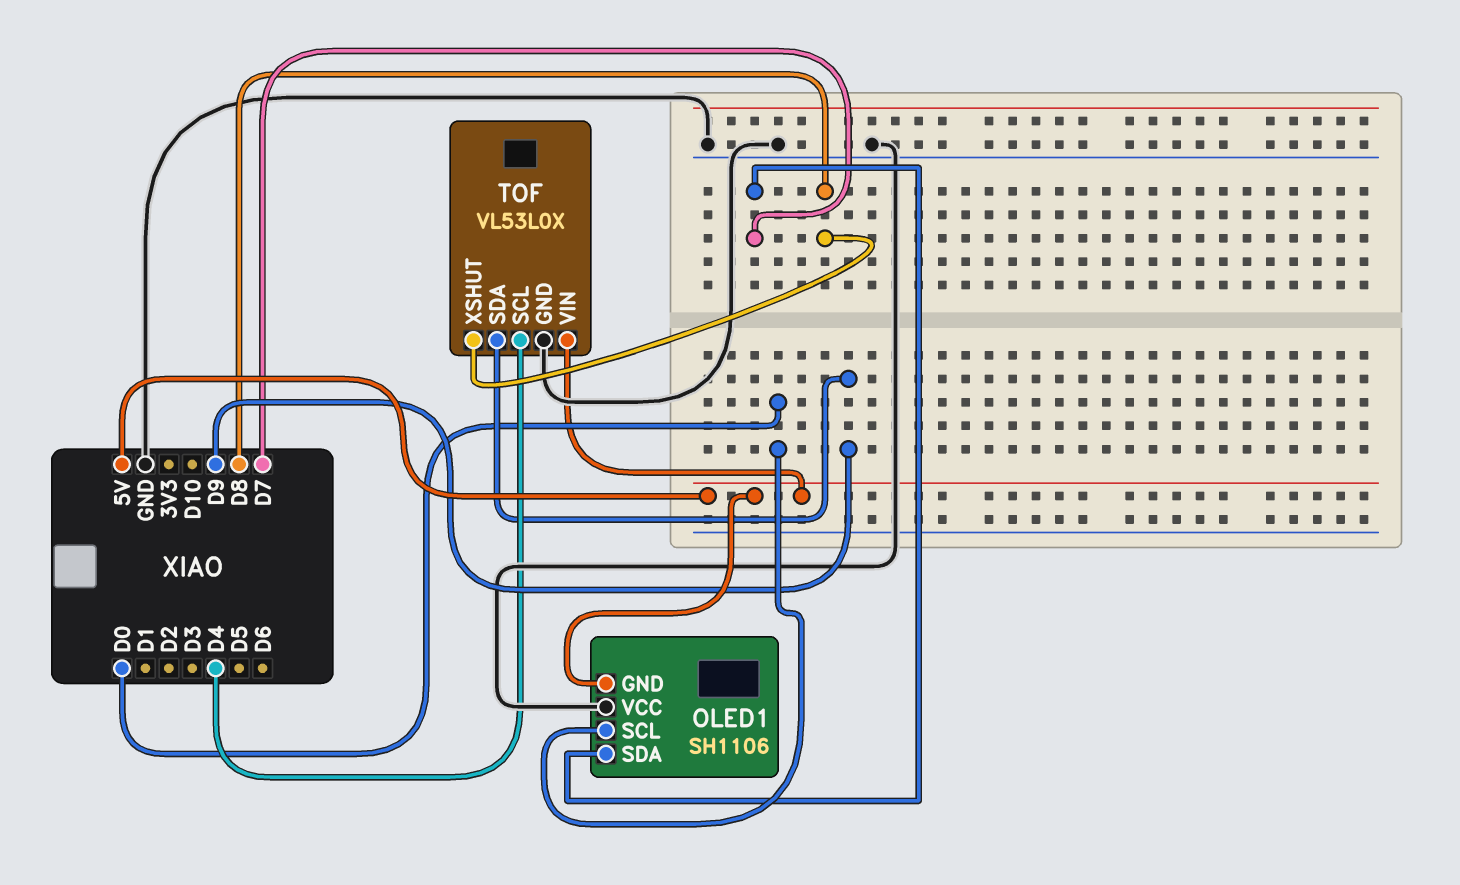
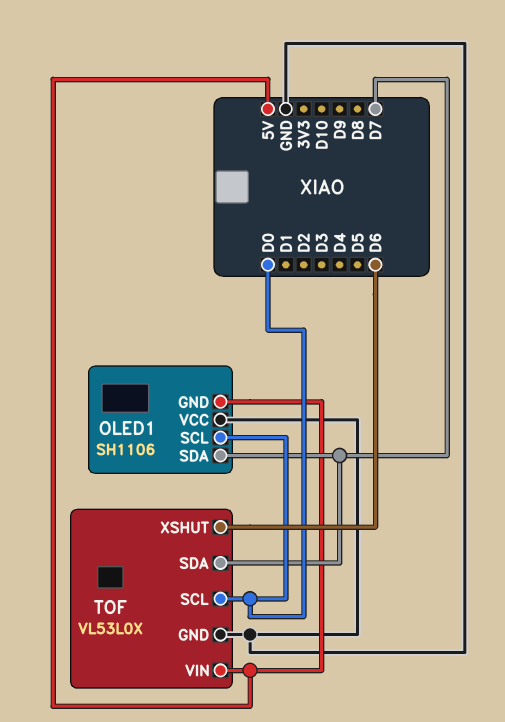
TOF pin SCL: D4 -> D0
TOF pin SDA: D9 -> D7
TOF pin XSHUT: D8 -> D6

